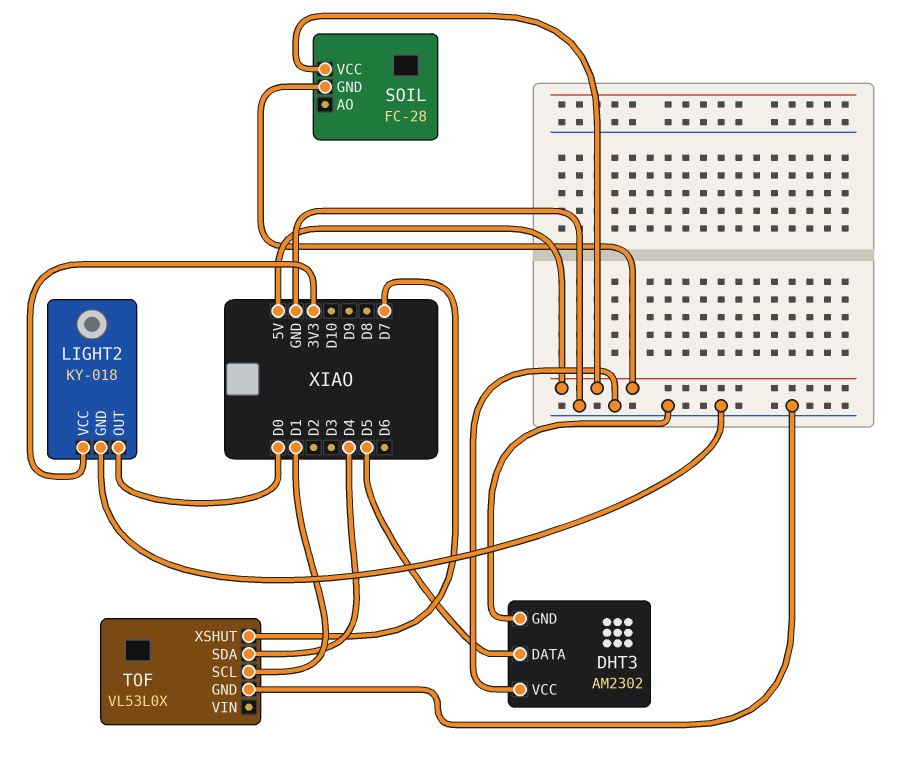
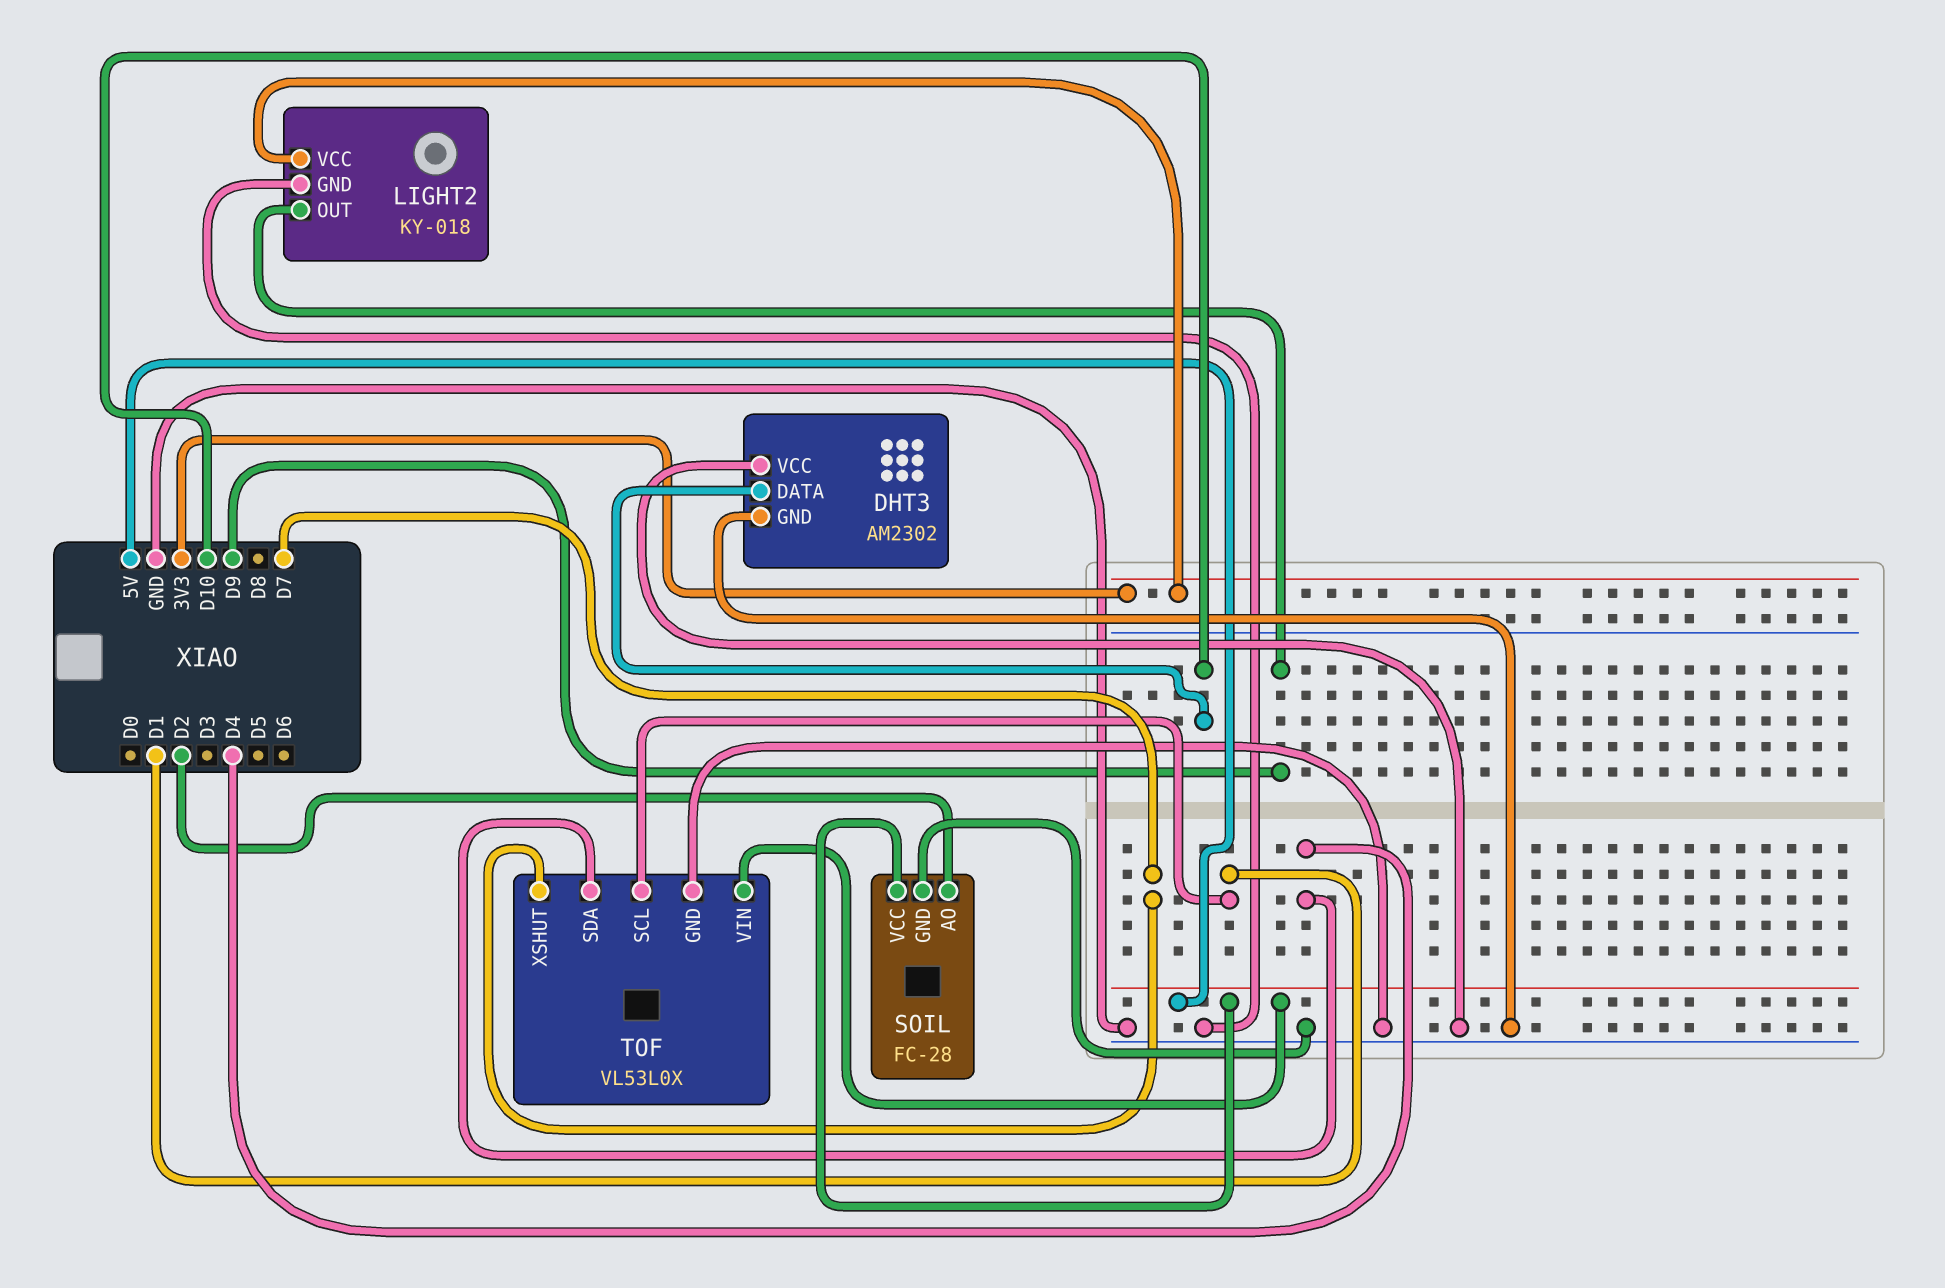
DHT3 pin DATA: D5 -> D10
LIGHT2 pin OUT: D0 -> D9
SOIL pin AO: none -> D2
SOIL pin GND: 5V -> GND
TOF pin VIN: none -> 5V

